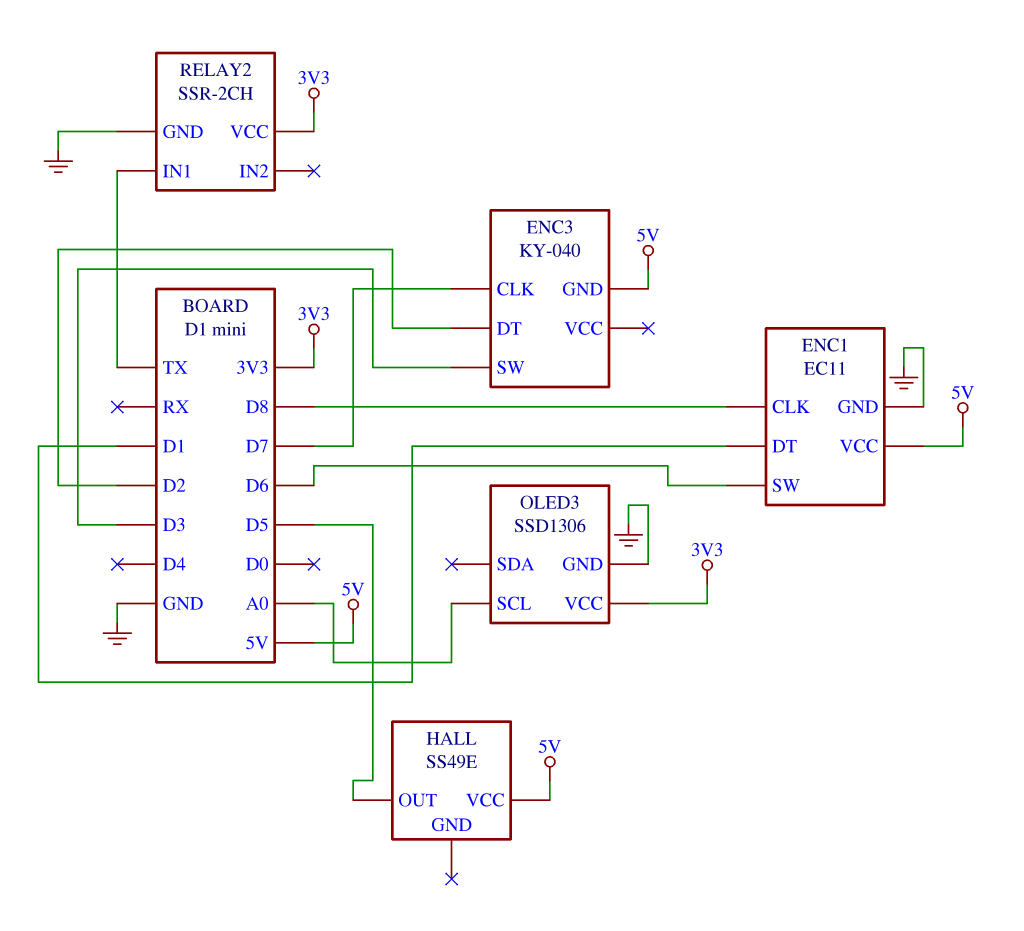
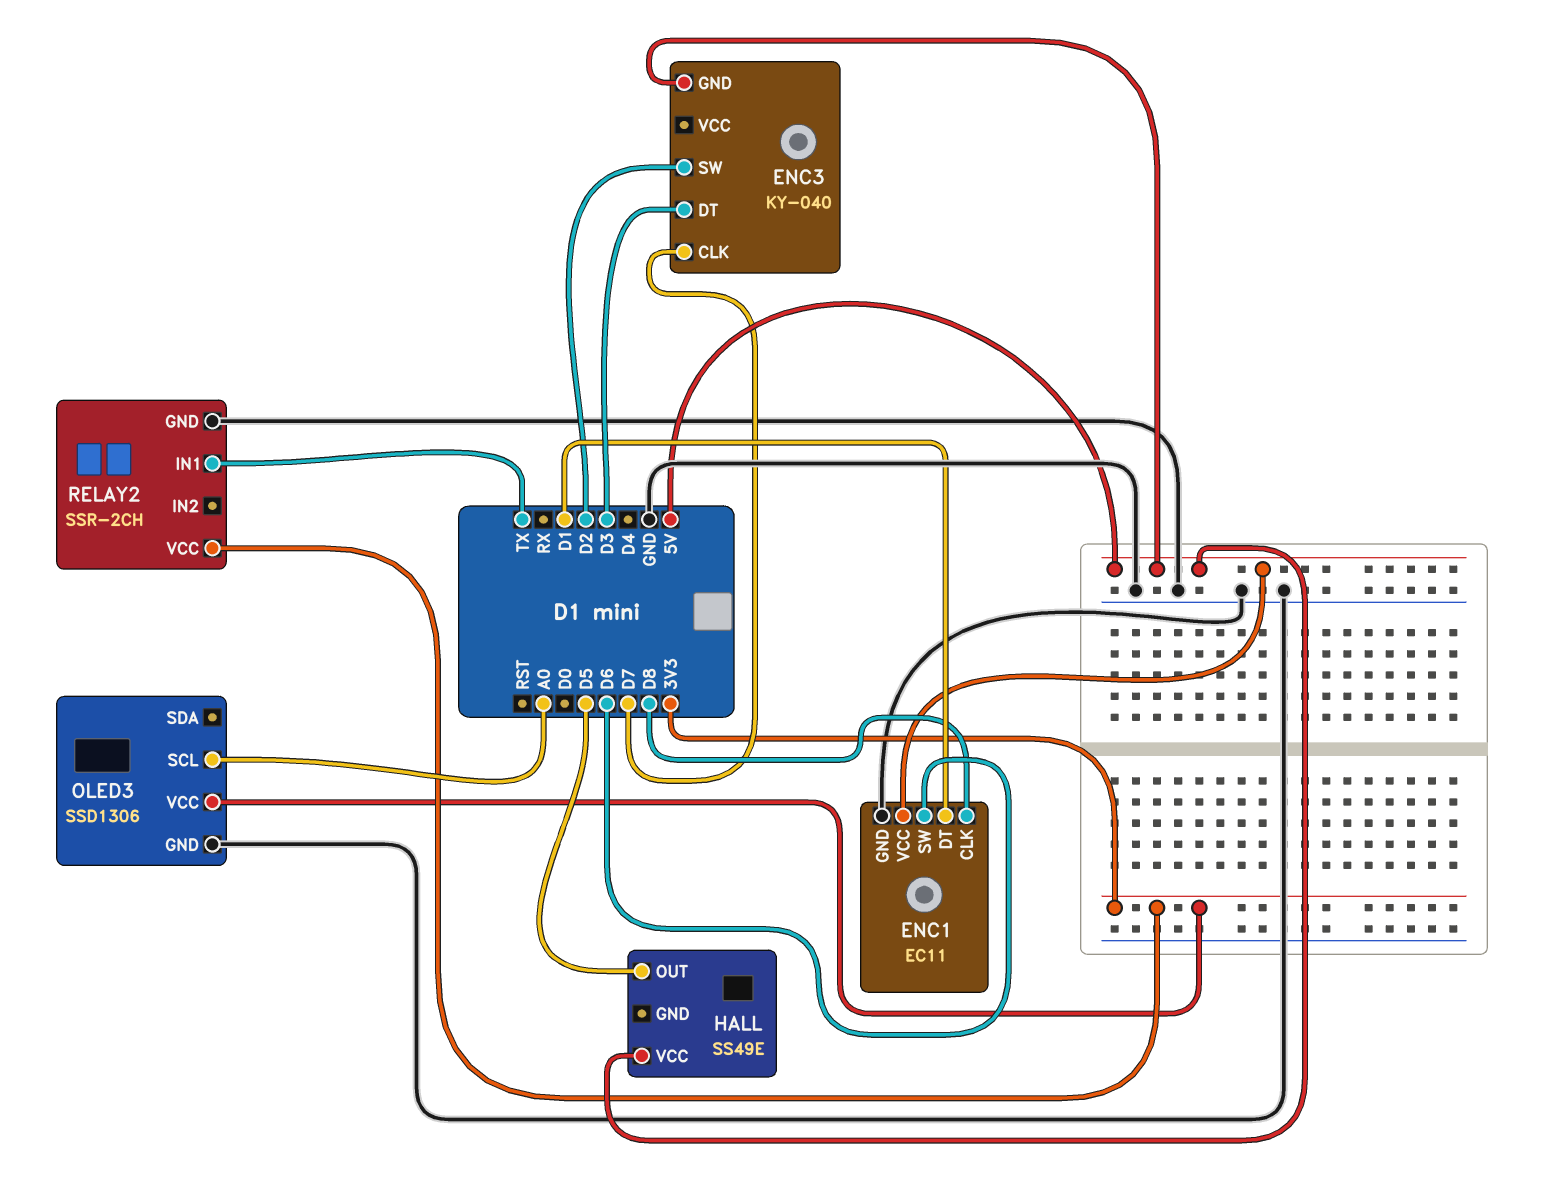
ENC3 pin DT: D2 -> D3
ENC3 pin SW: D3 -> D2

